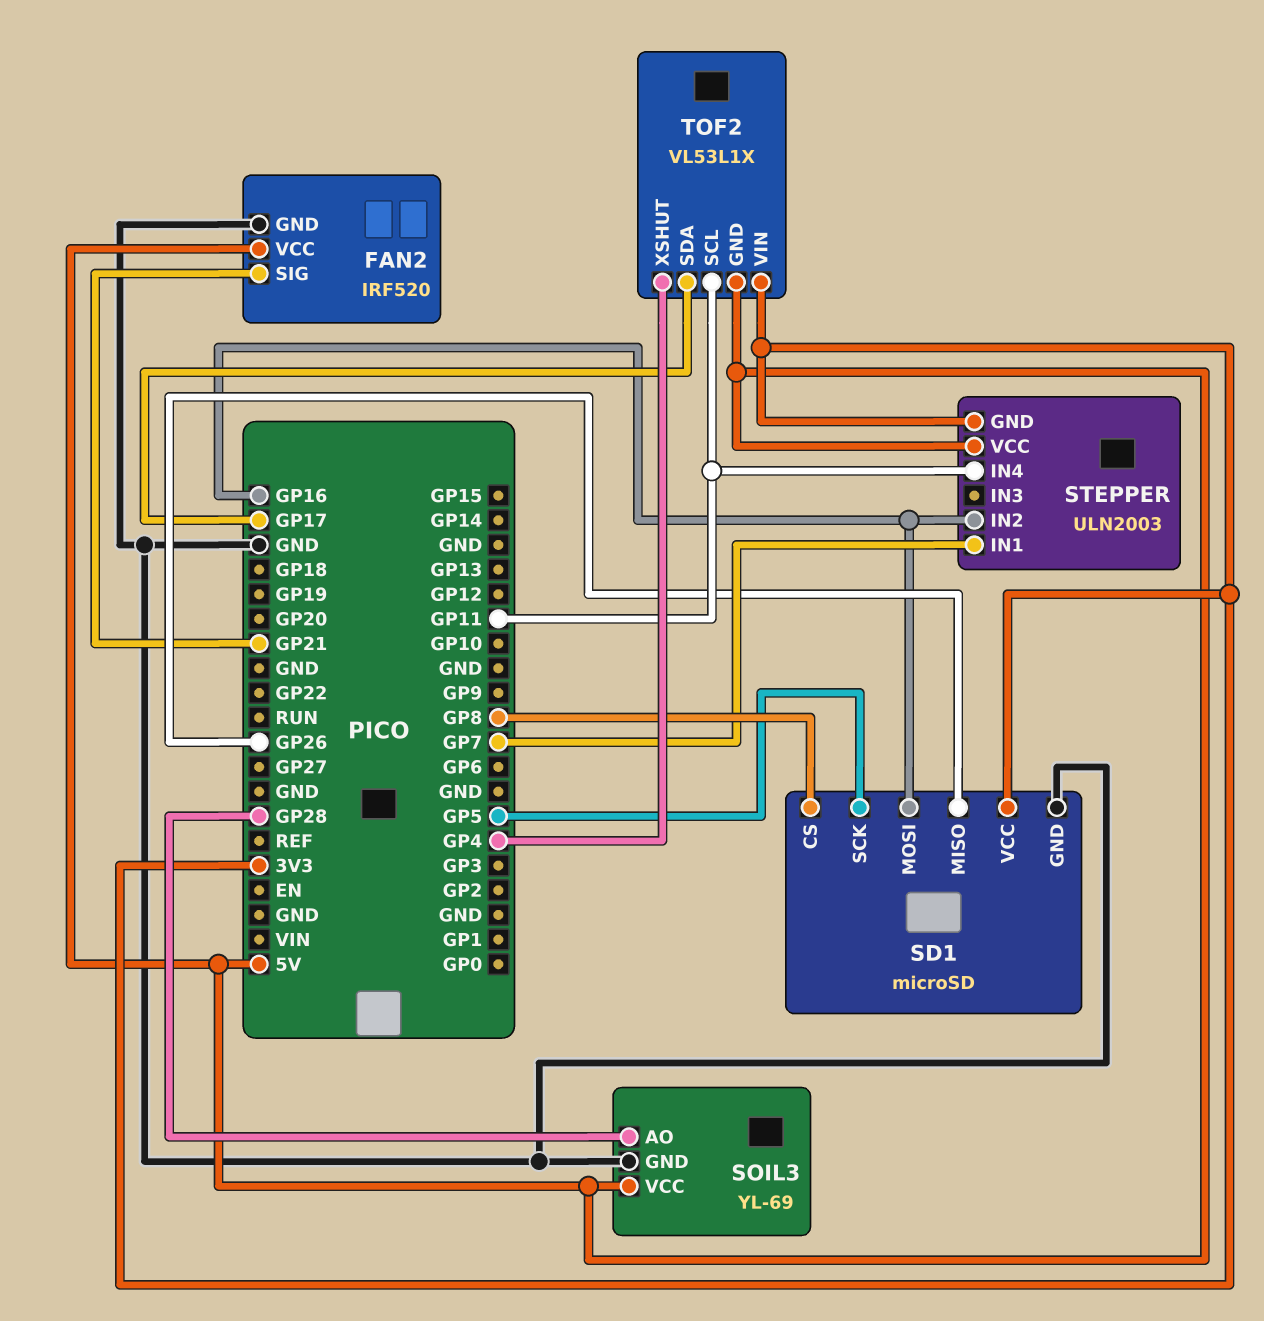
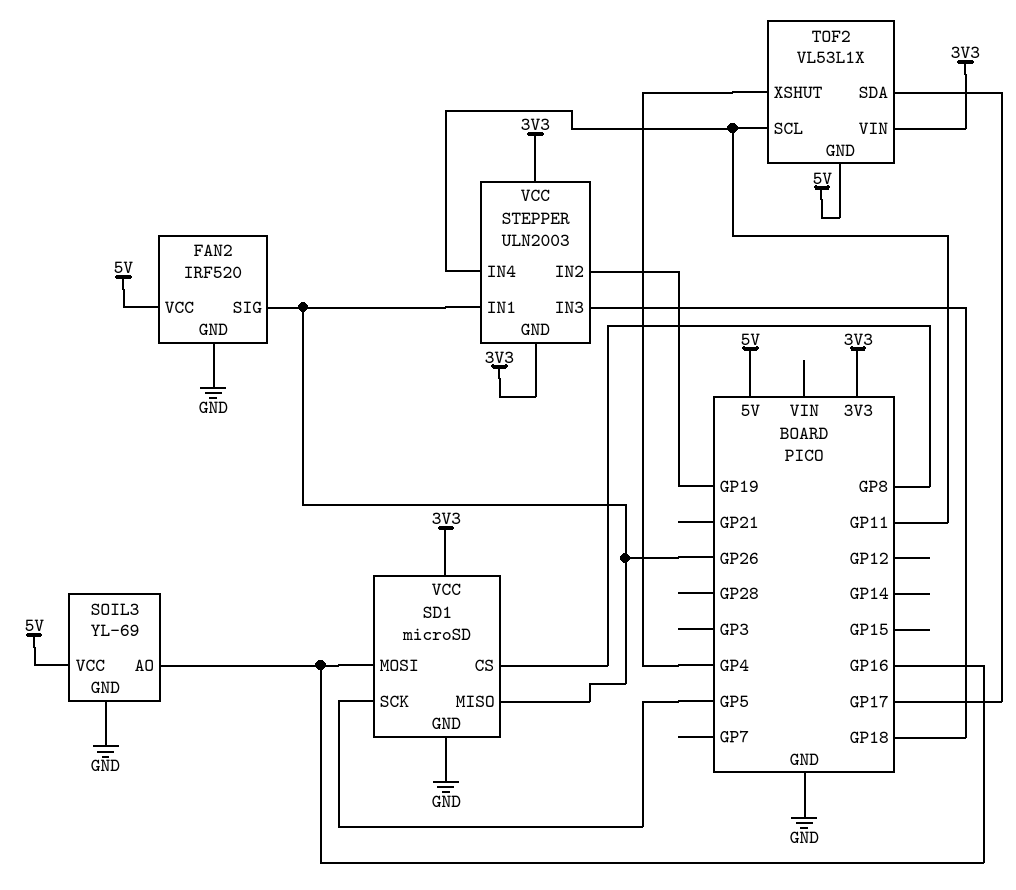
FAN2 pin SIG: GP21 -> GP26
SOIL3 pin AO: GP28 -> GP16
STEPPER pin IN1: GP7 -> GP26
STEPPER pin IN2: GP16 -> GP19
STEPPER pin IN3: none -> GP18
STEPPER pin VCC: 5V -> 3V3

